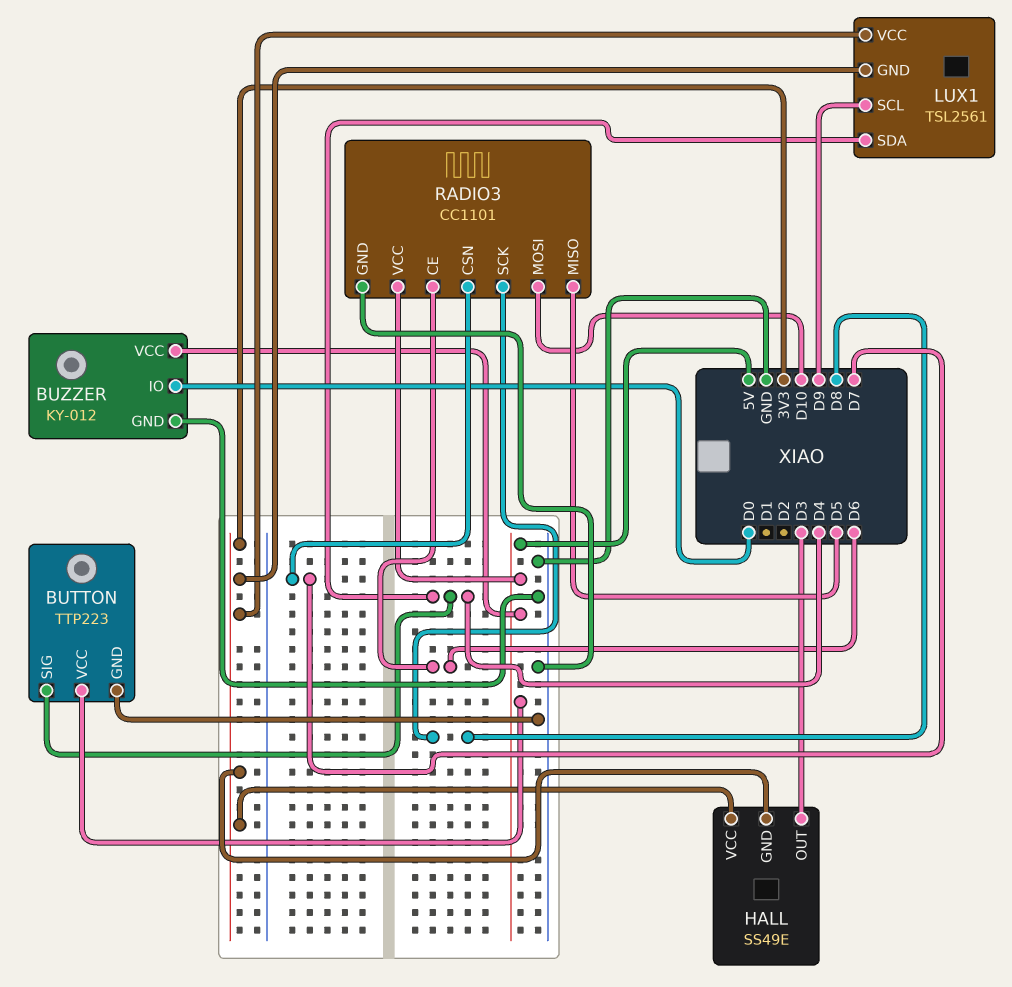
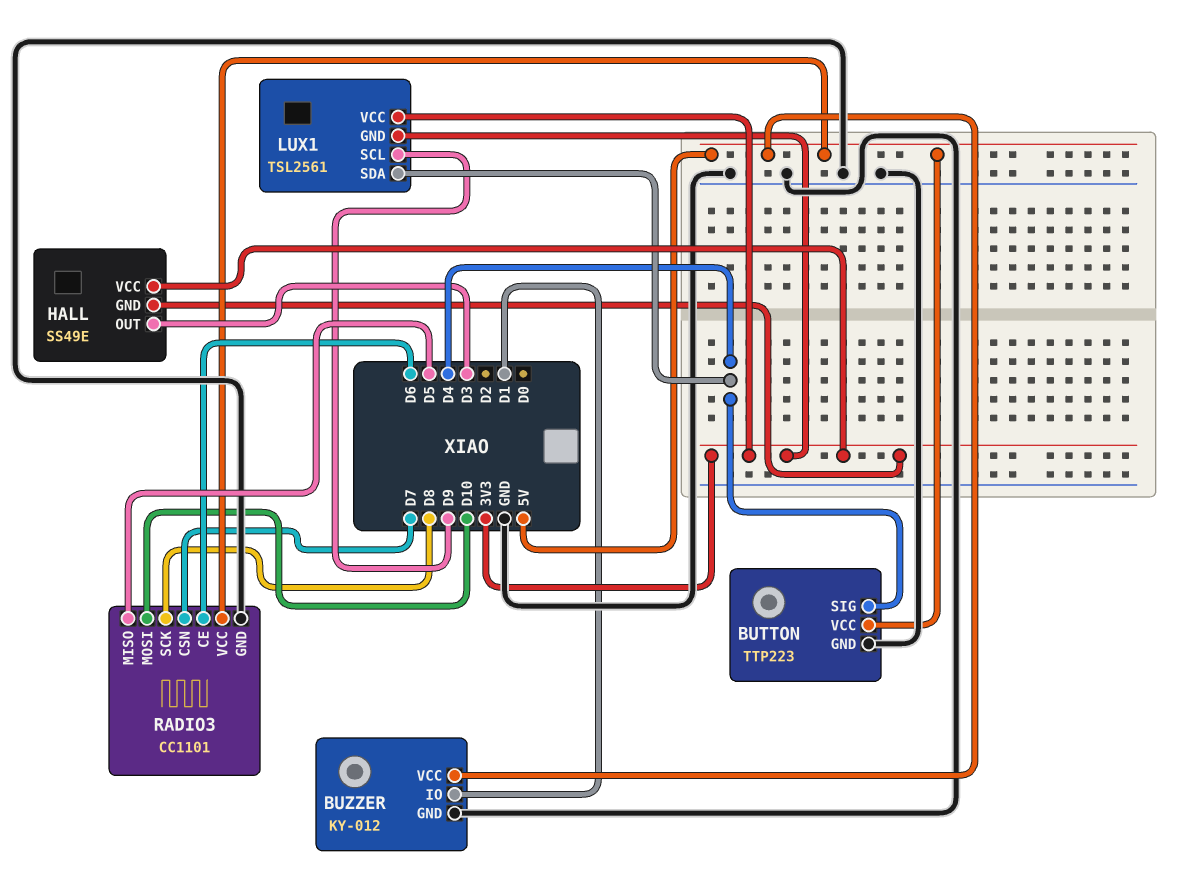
BUZZER pin IO: D0 -> D1

